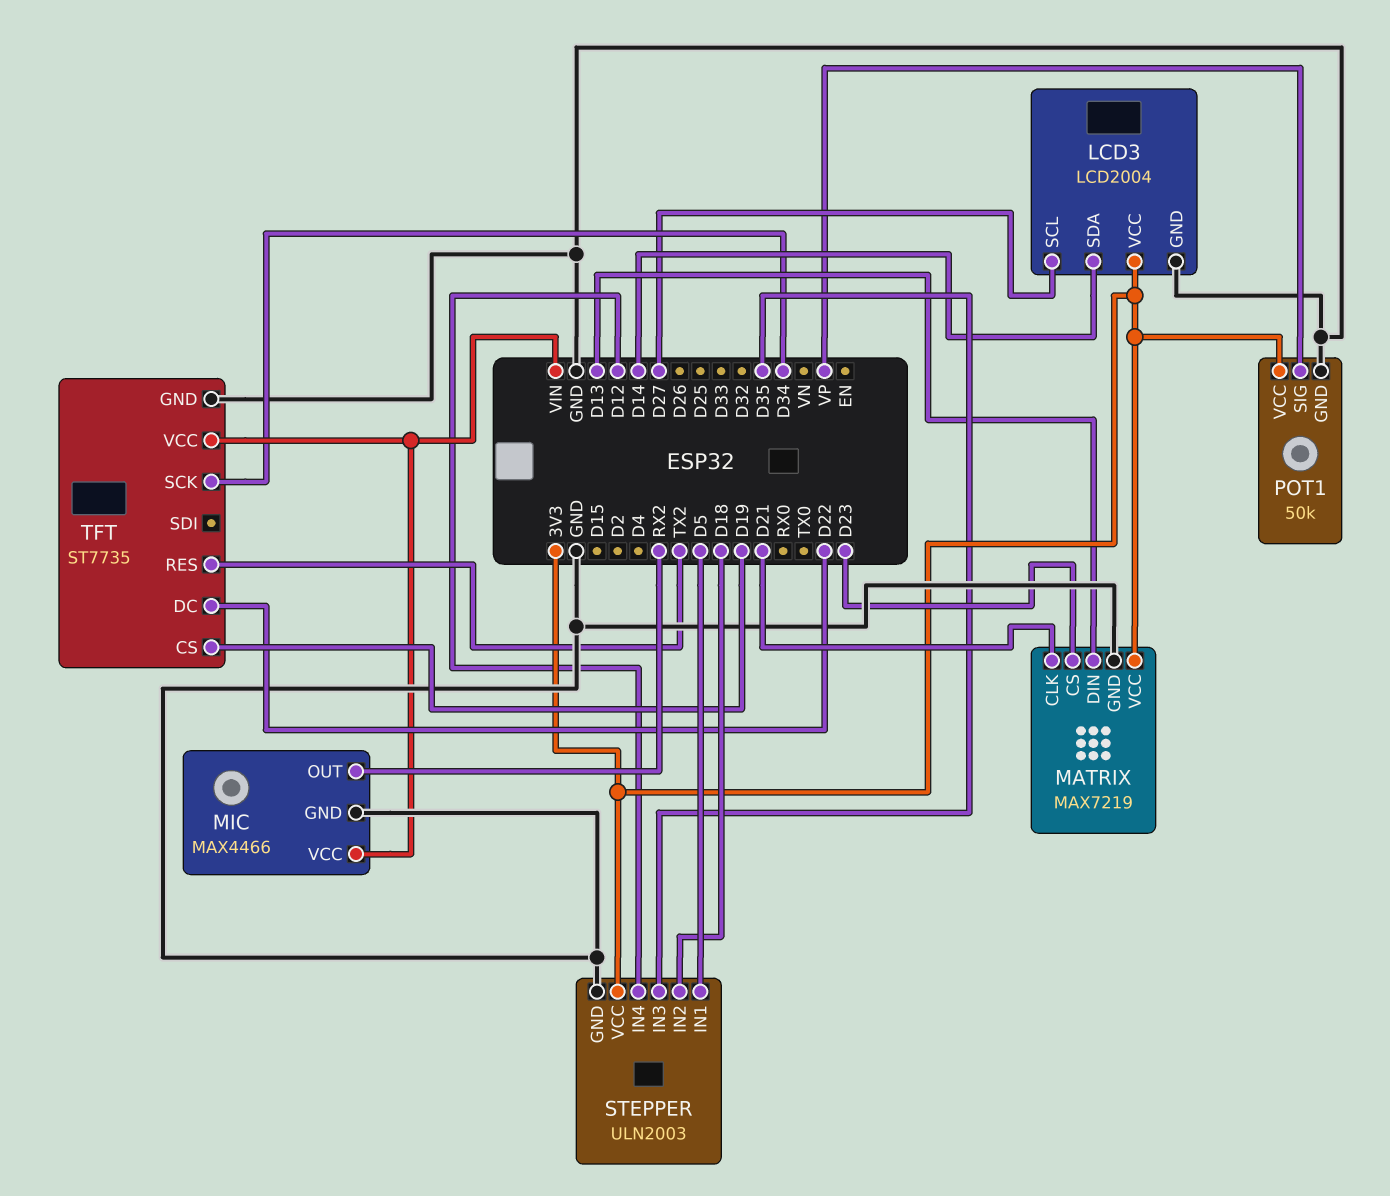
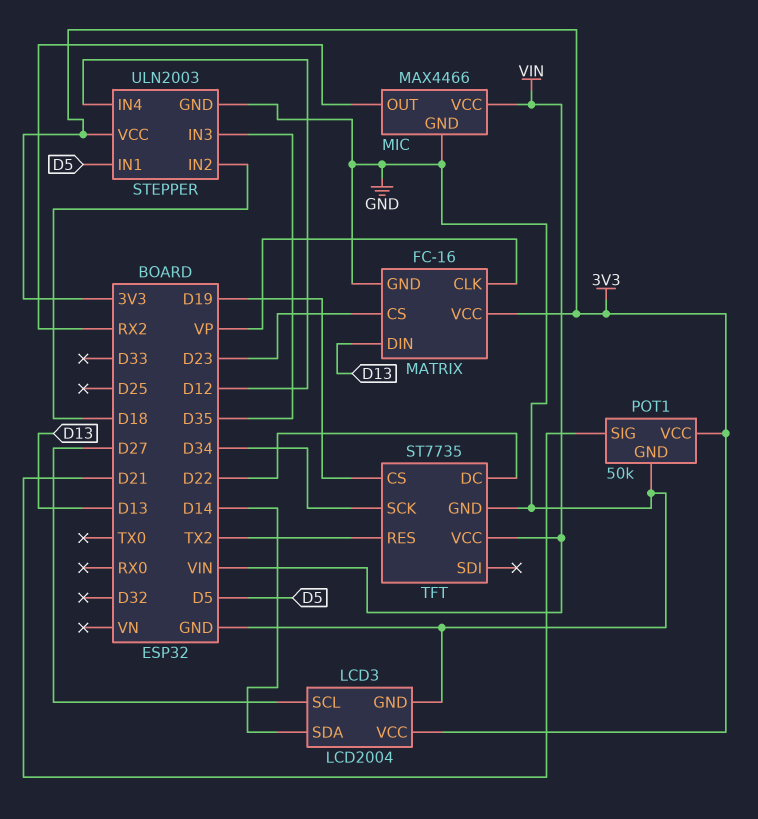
MATRIX: MAX7219 -> FC-16
MATRIX pin CLK: D21 -> VP
POT1 pin SIG: VP -> D21

